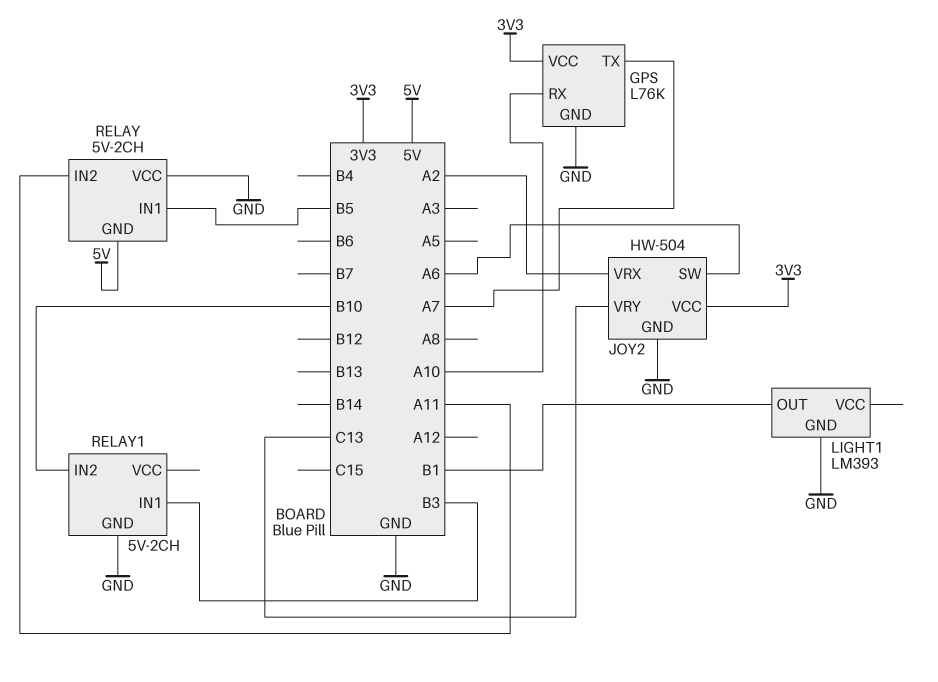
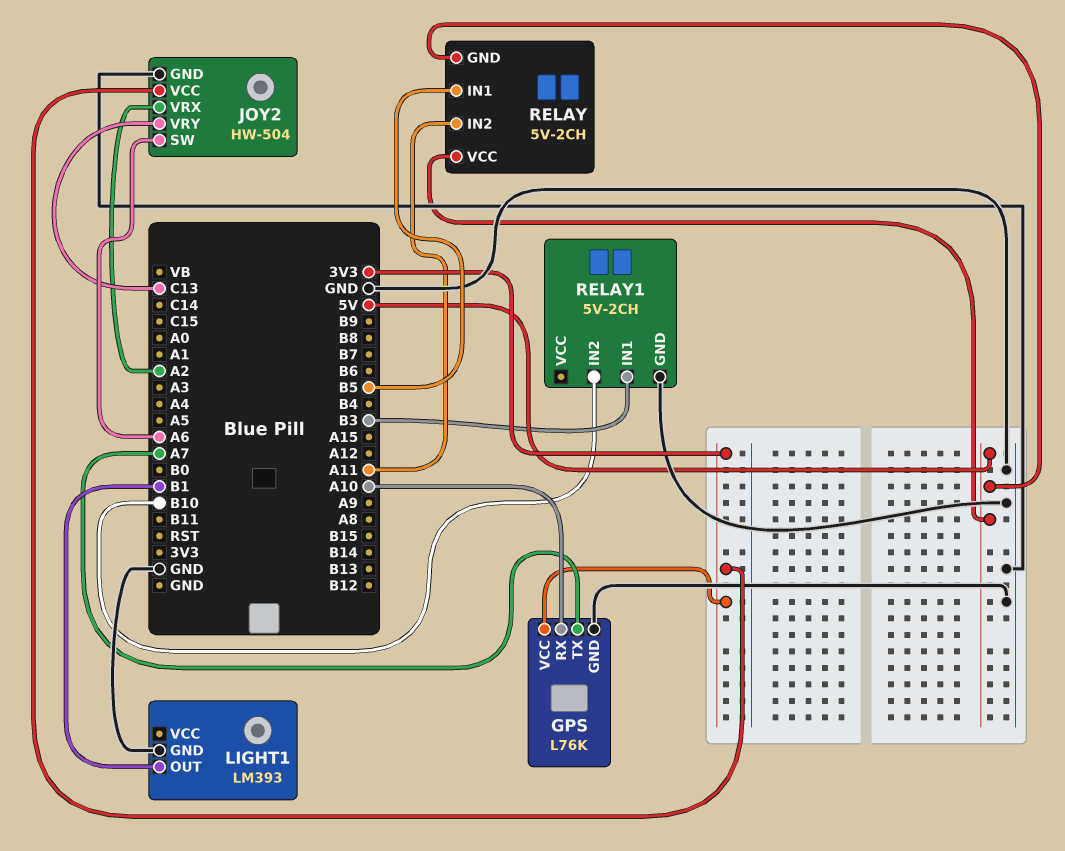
RELAY pin VCC: GND -> 5V

